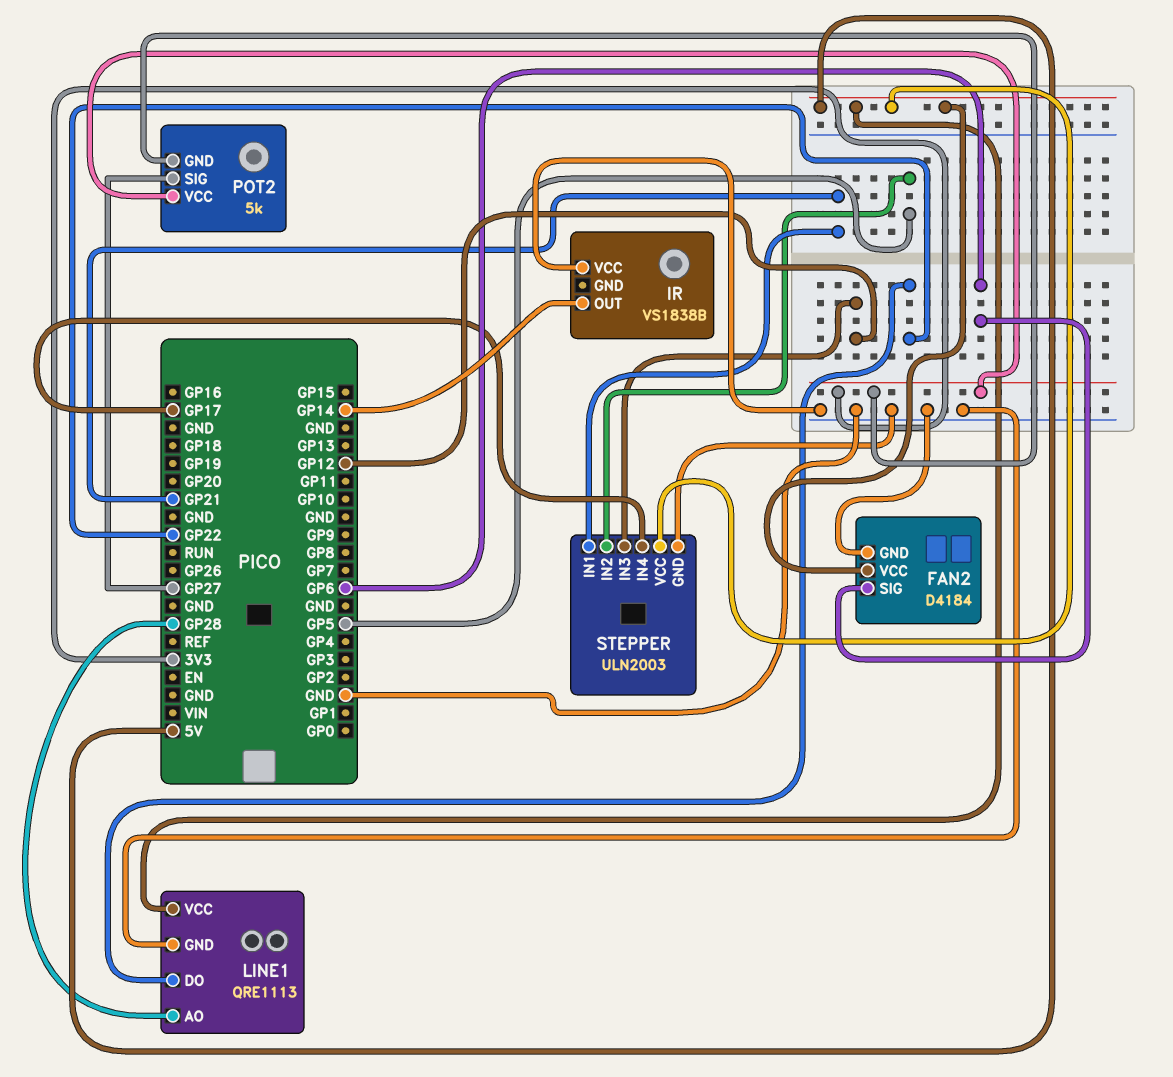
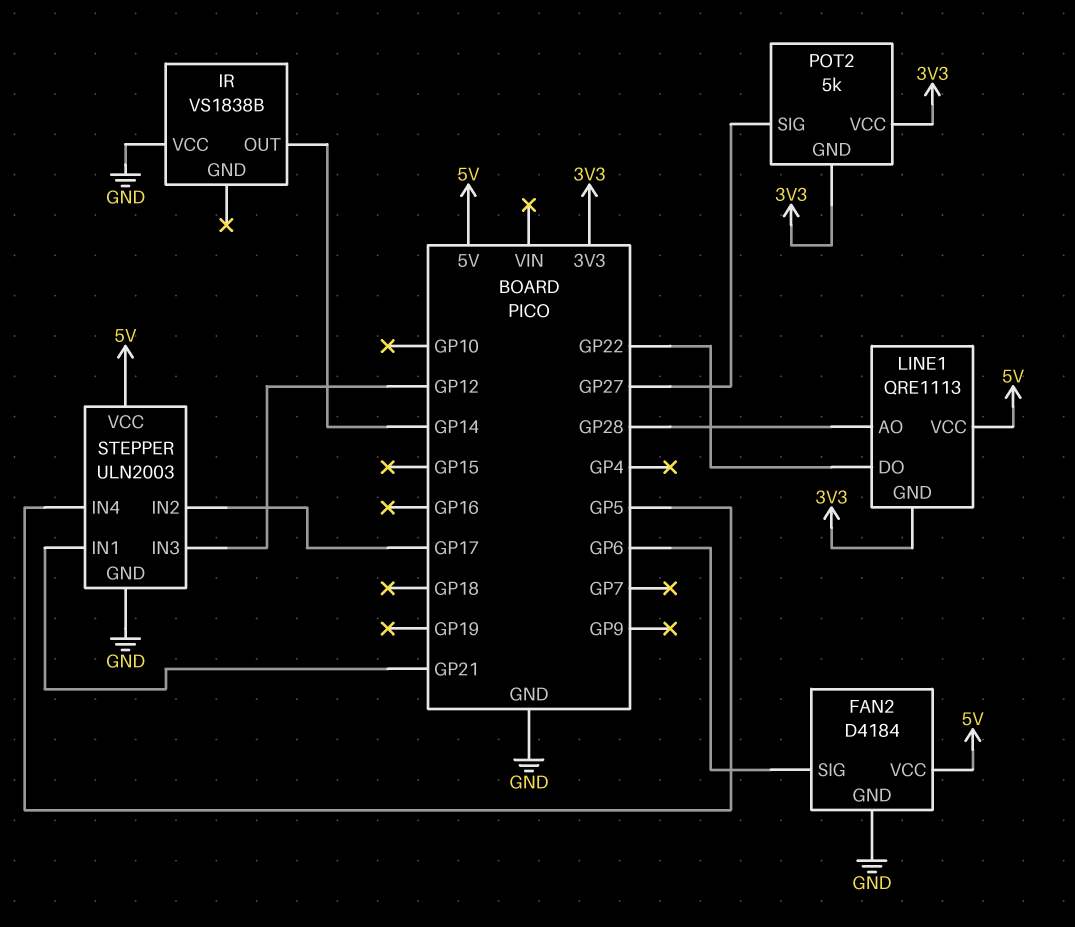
LINE1 pin GND: GND -> 3V3
STEPPER pin IN2: GP5 -> GP17
STEPPER pin IN4: GP17 -> GP5

